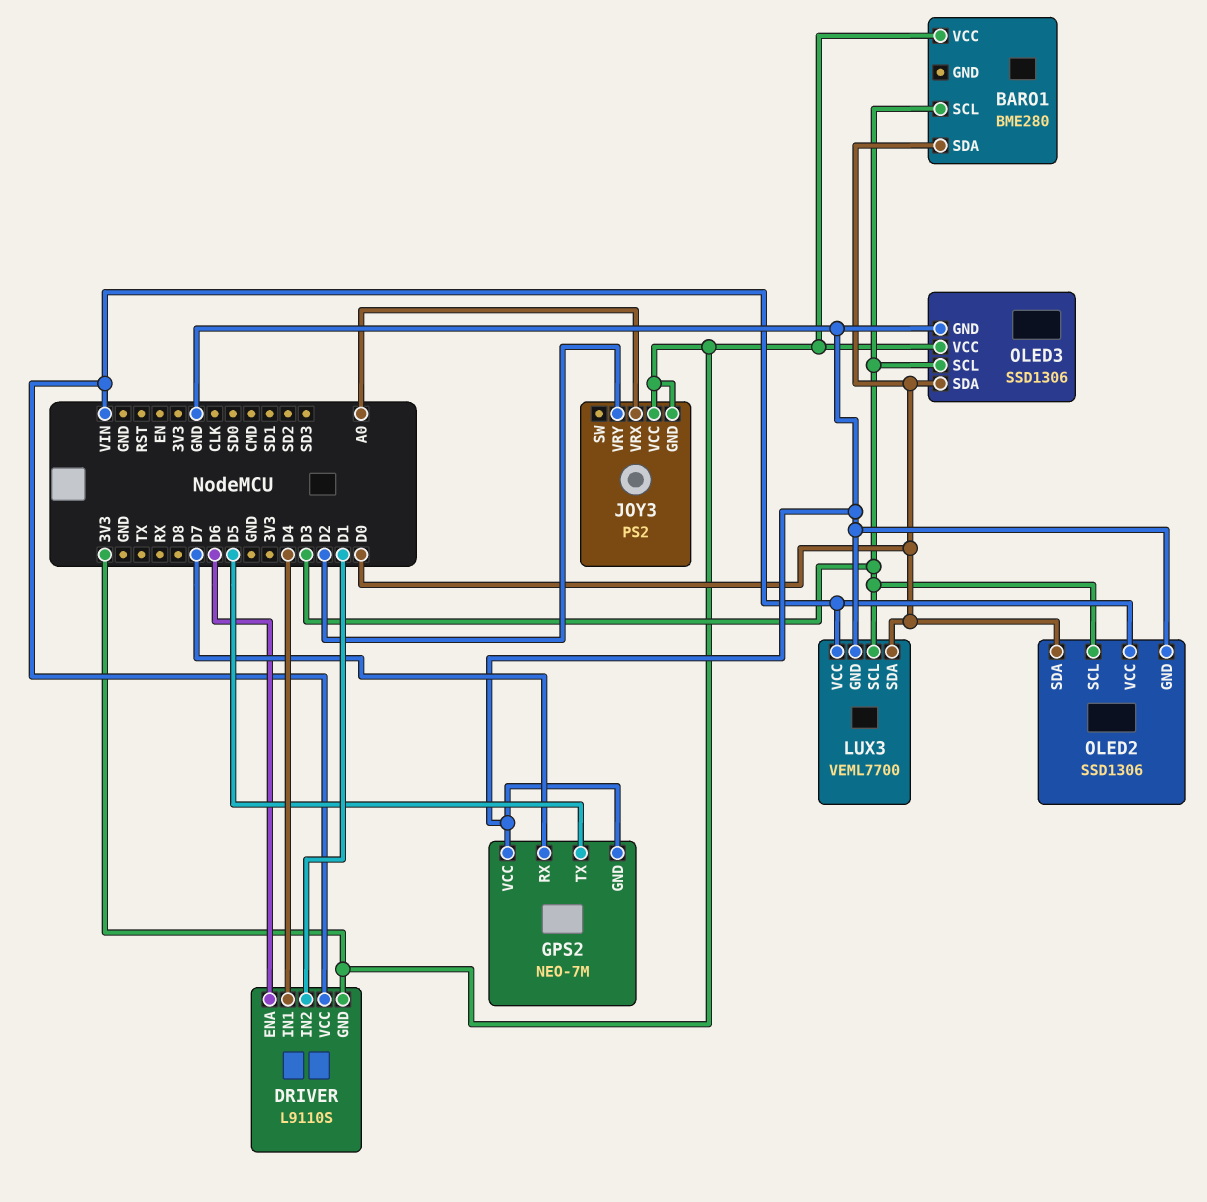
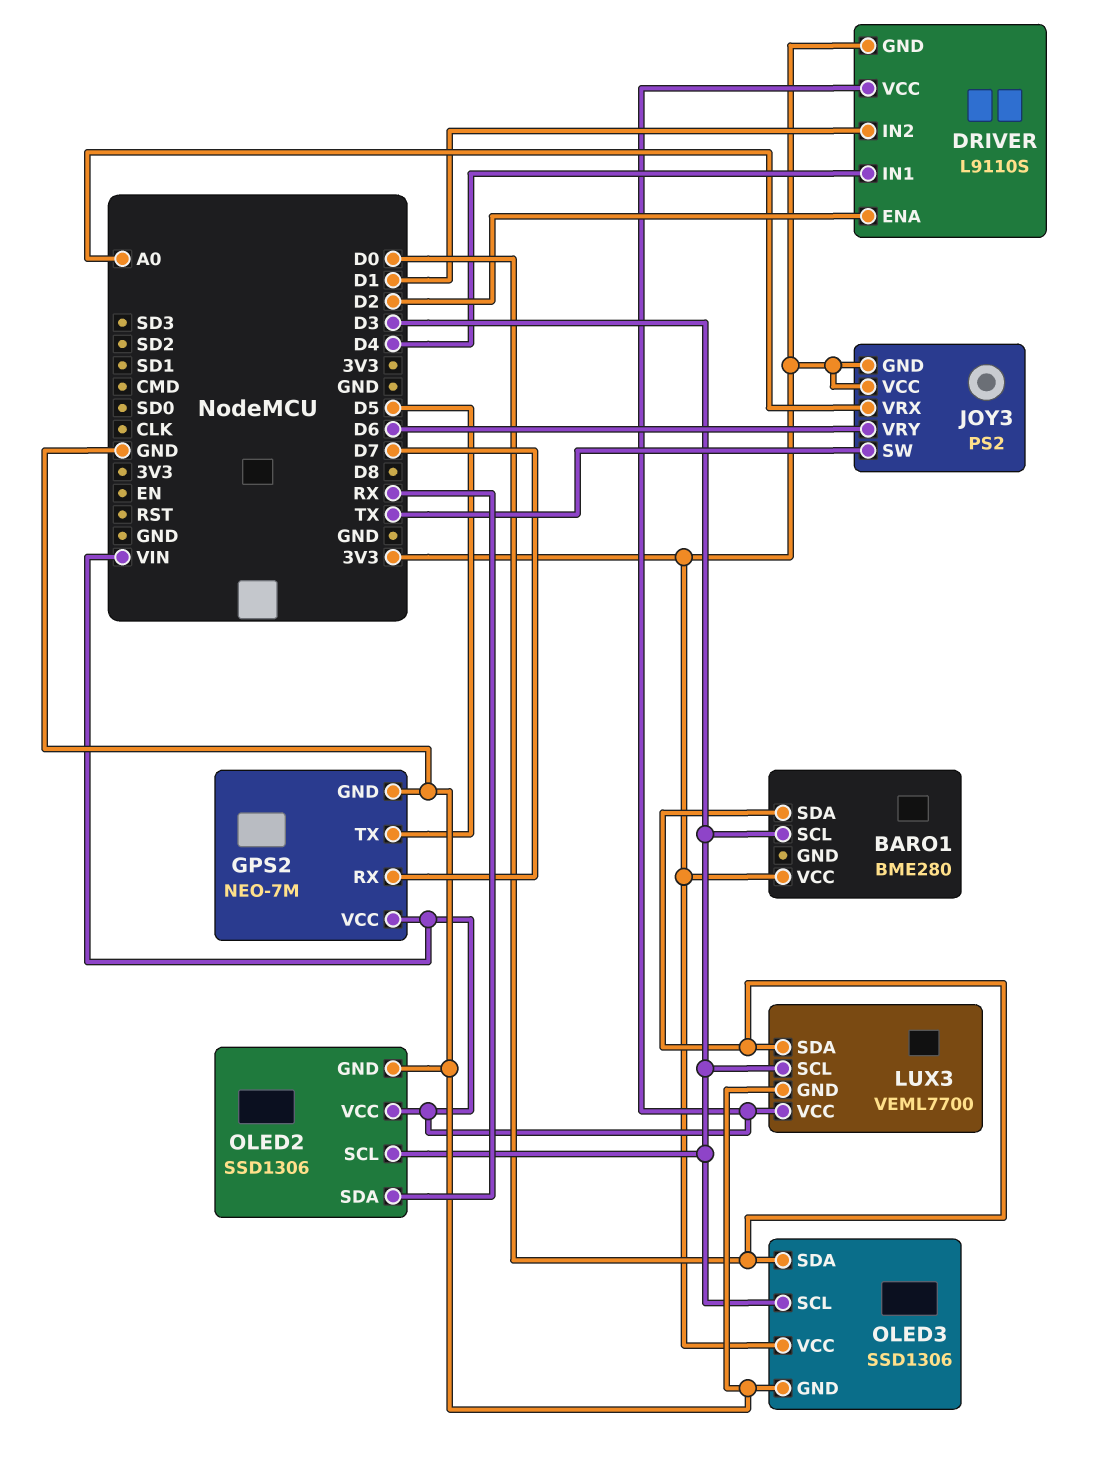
DRIVER pin ENA: D6 -> D2
GPS2 pin VCC: GND -> VIN
JOY3 pin SW: none -> TX
JOY3 pin VRY: D2 -> D6
OLED2 pin SDA: D0 -> RX

